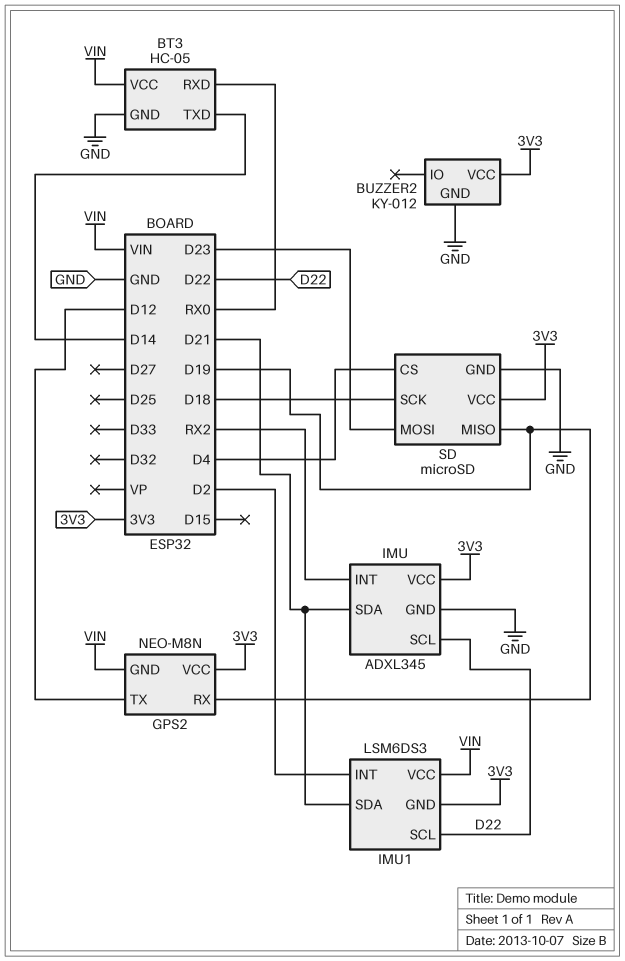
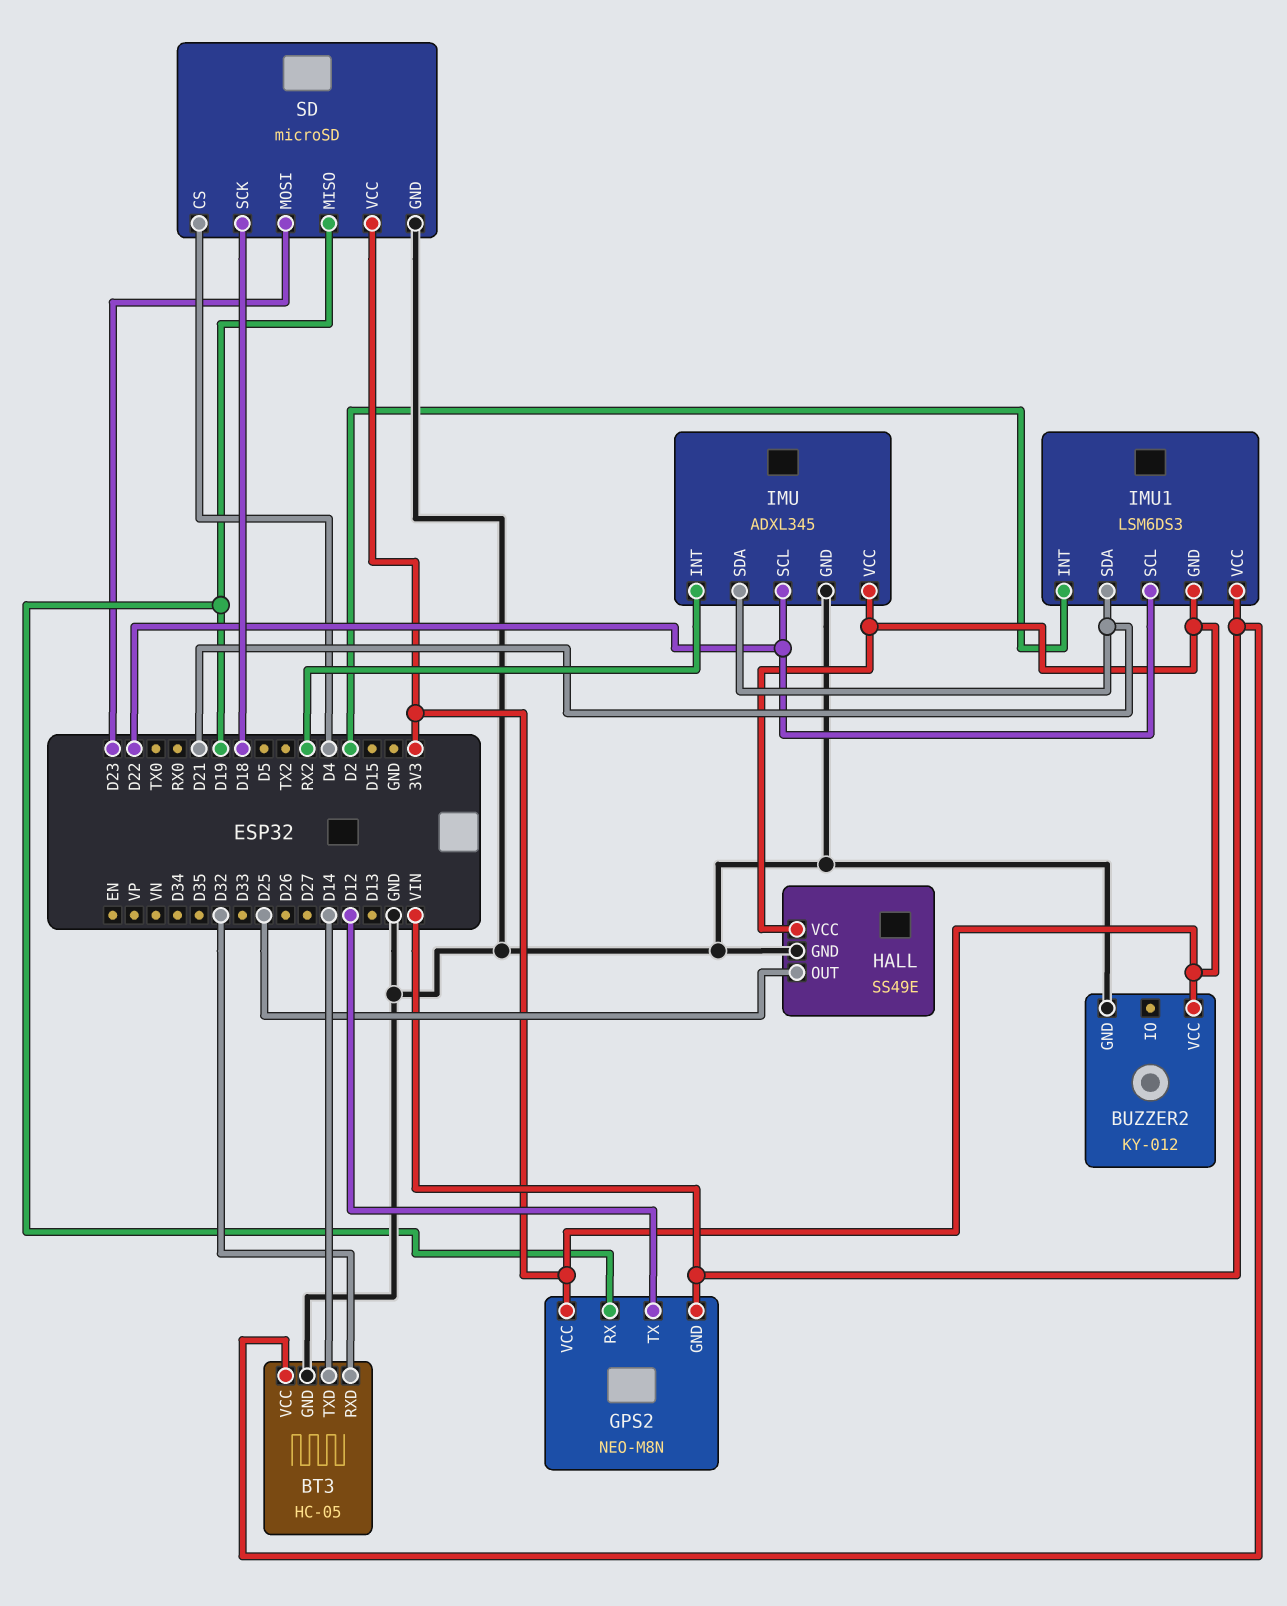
BT3 pin RXD: RX0 -> D32
HALL: none -> SS49E
HALL pin GND: none -> GND
HALL pin OUT: none -> D25
HALL pin VCC: none -> 3V3

